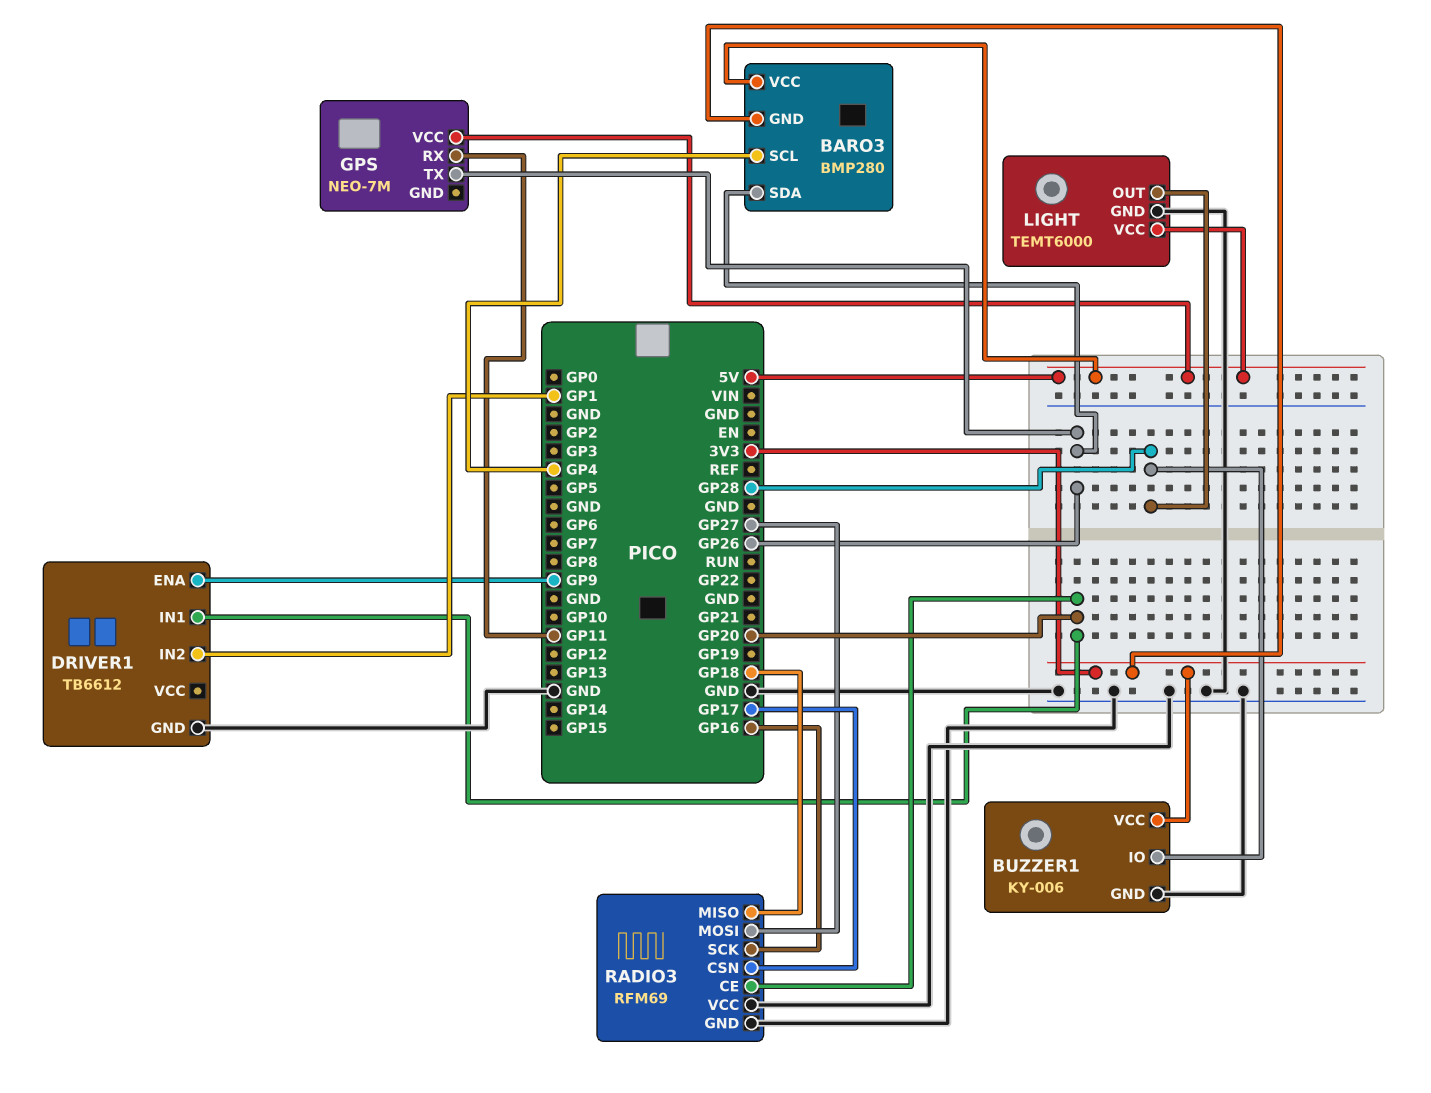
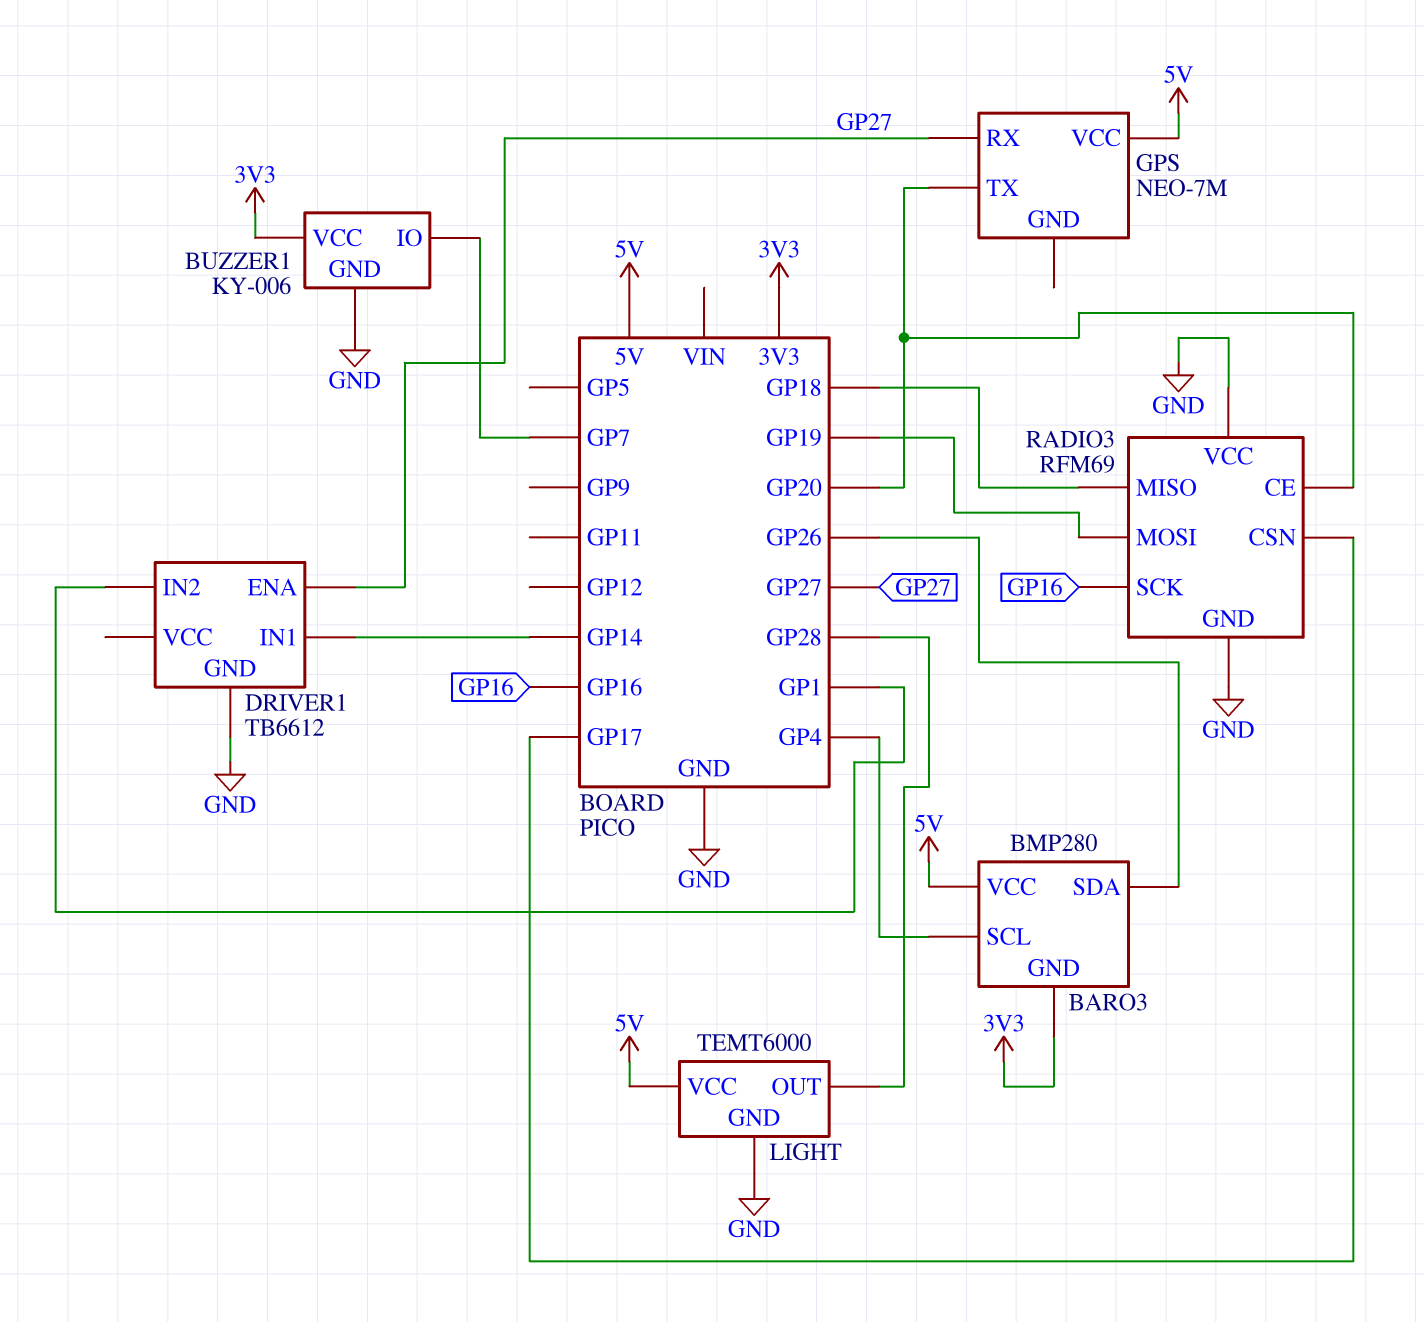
BUZZER1 pin IO: GP28 -> GP7
DRIVER1 pin ENA: GP9 -> GP27
DRIVER1 pin IN1: GP20 -> GP14
GPS pin RX: GP11 -> GP27
GPS pin TX: GP26 -> GP20
RADIO3 pin MOSI: GP27 -> GP19

